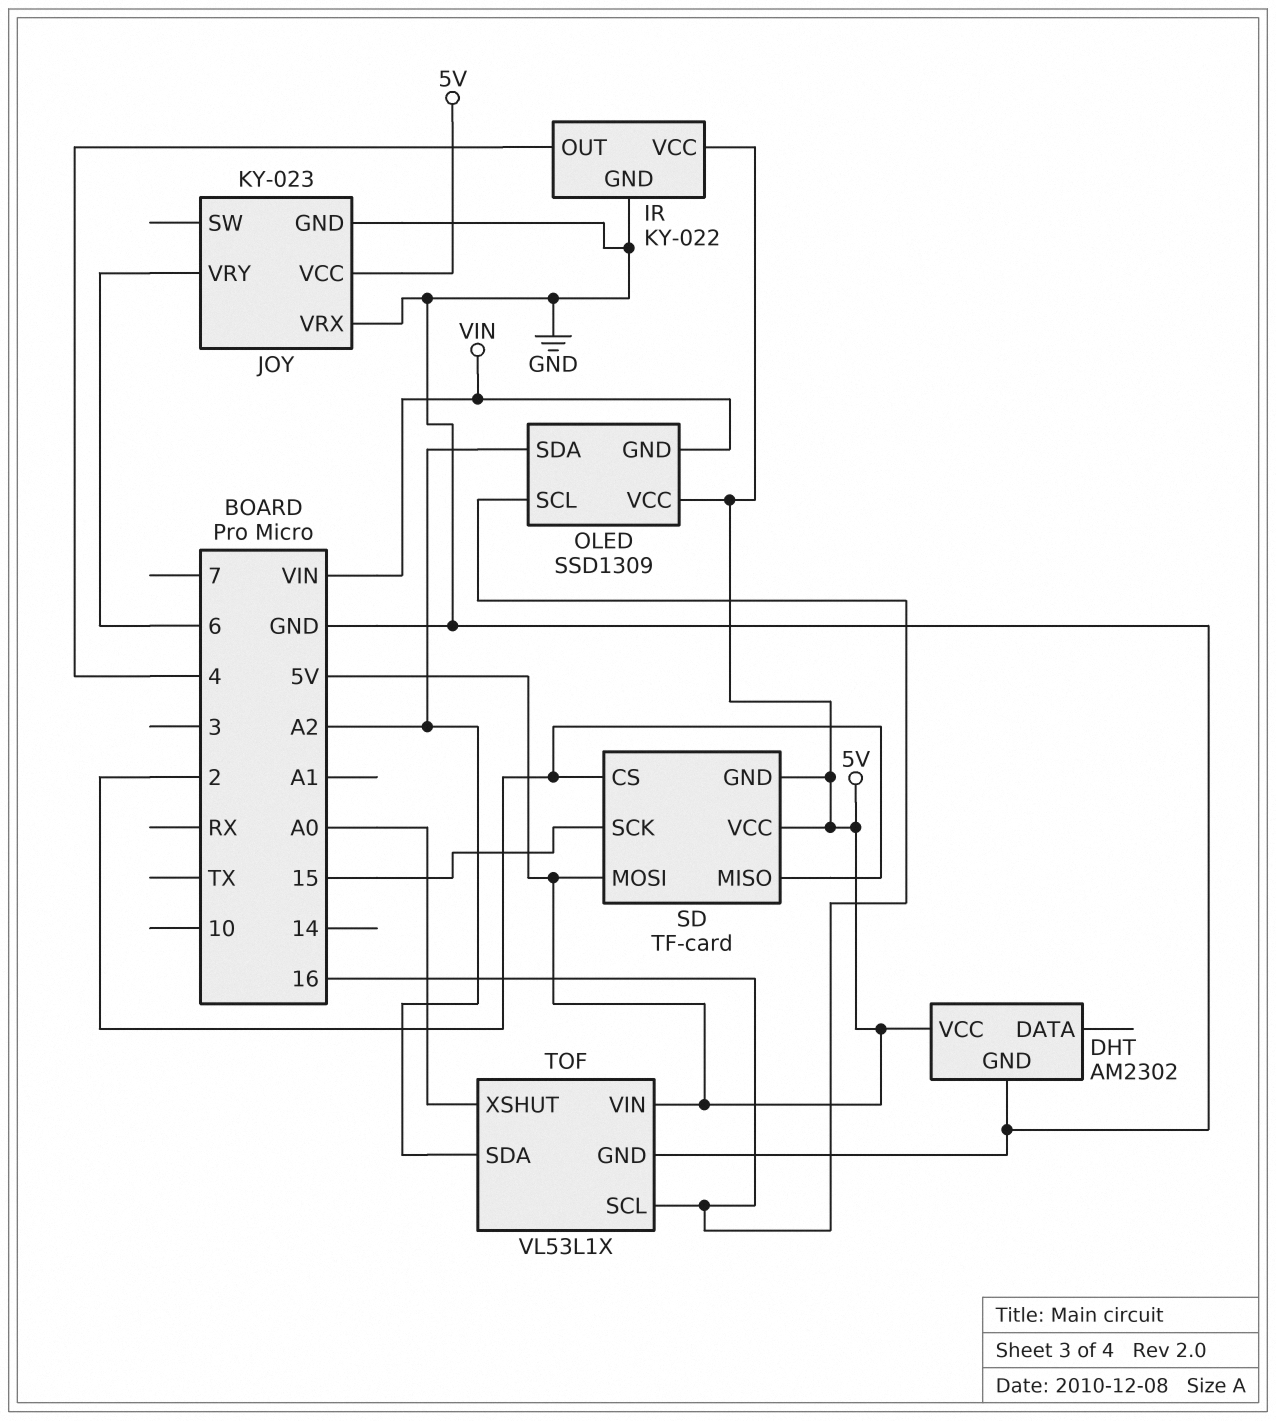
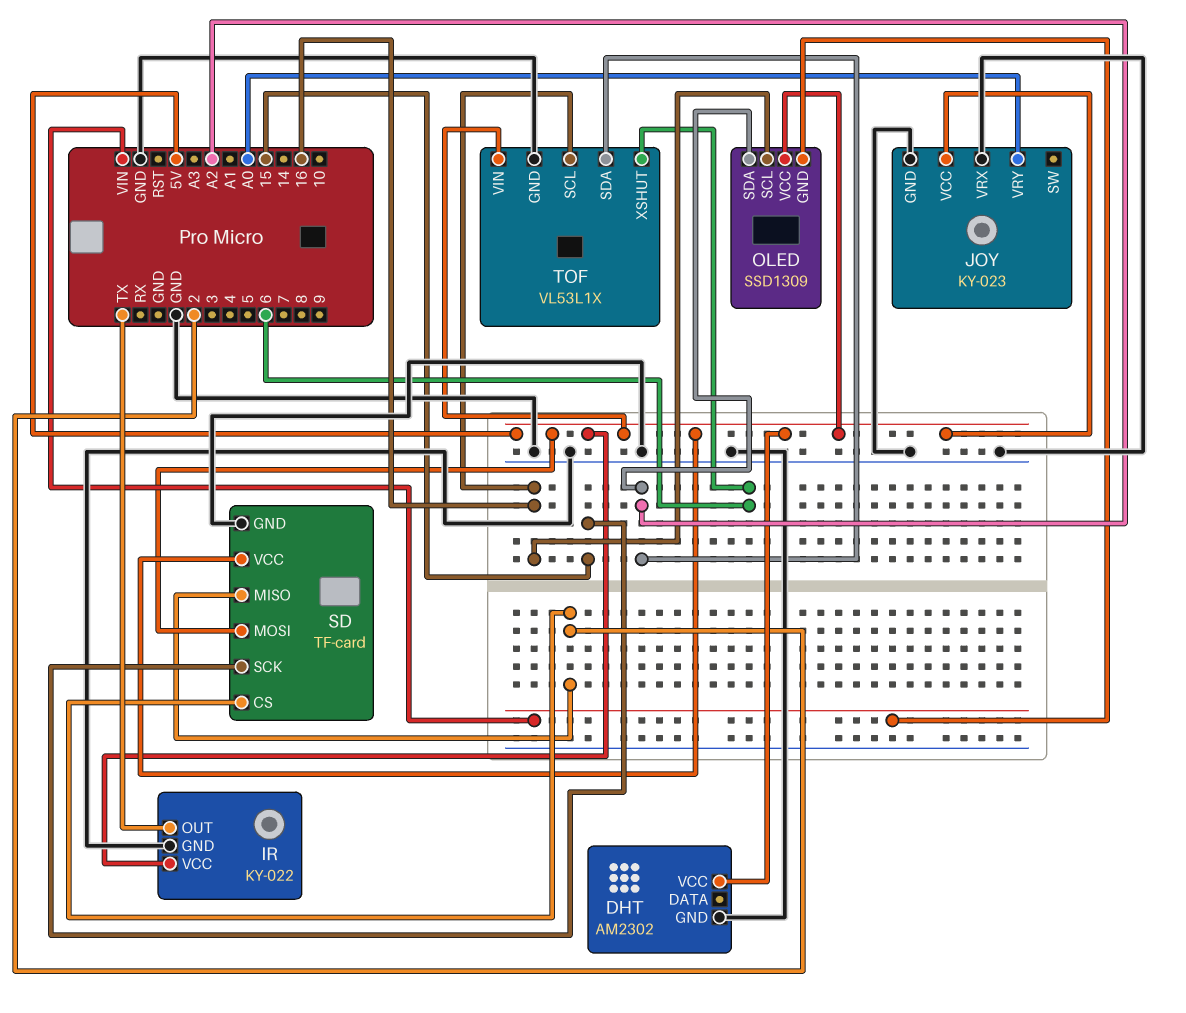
IR pin OUT: 4 -> TX
JOY pin VRY: 6 -> A0
SD pin GND: 5V -> GND
TOF pin XSHUT: A0 -> 6

